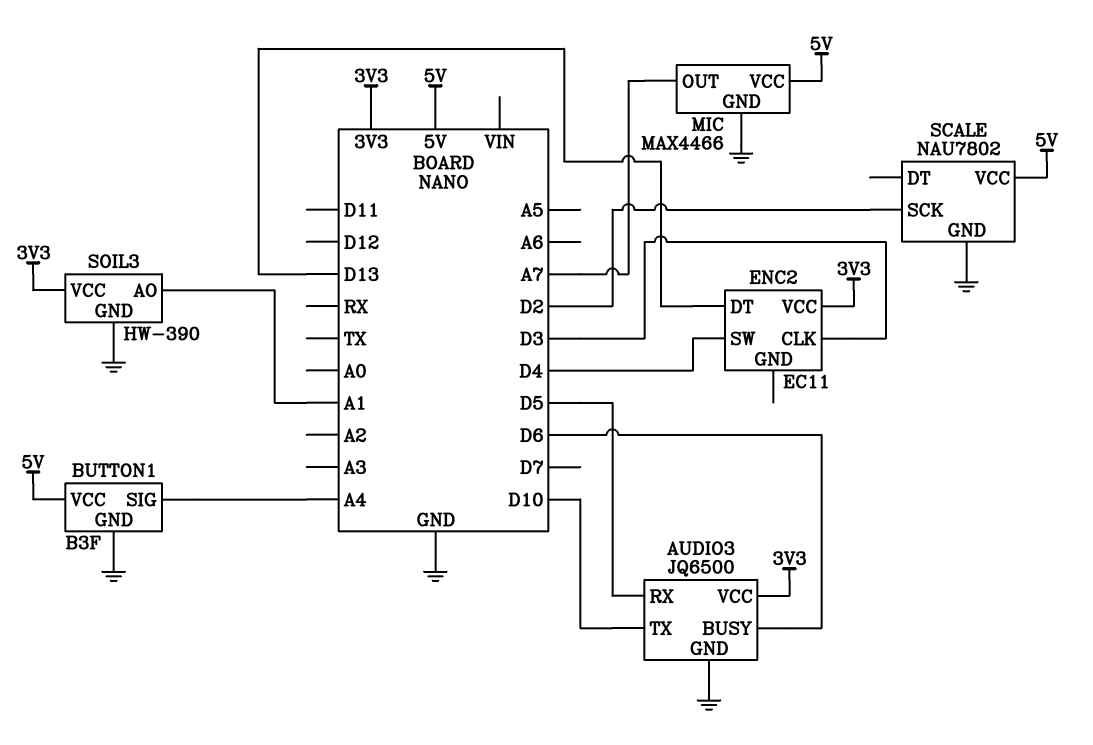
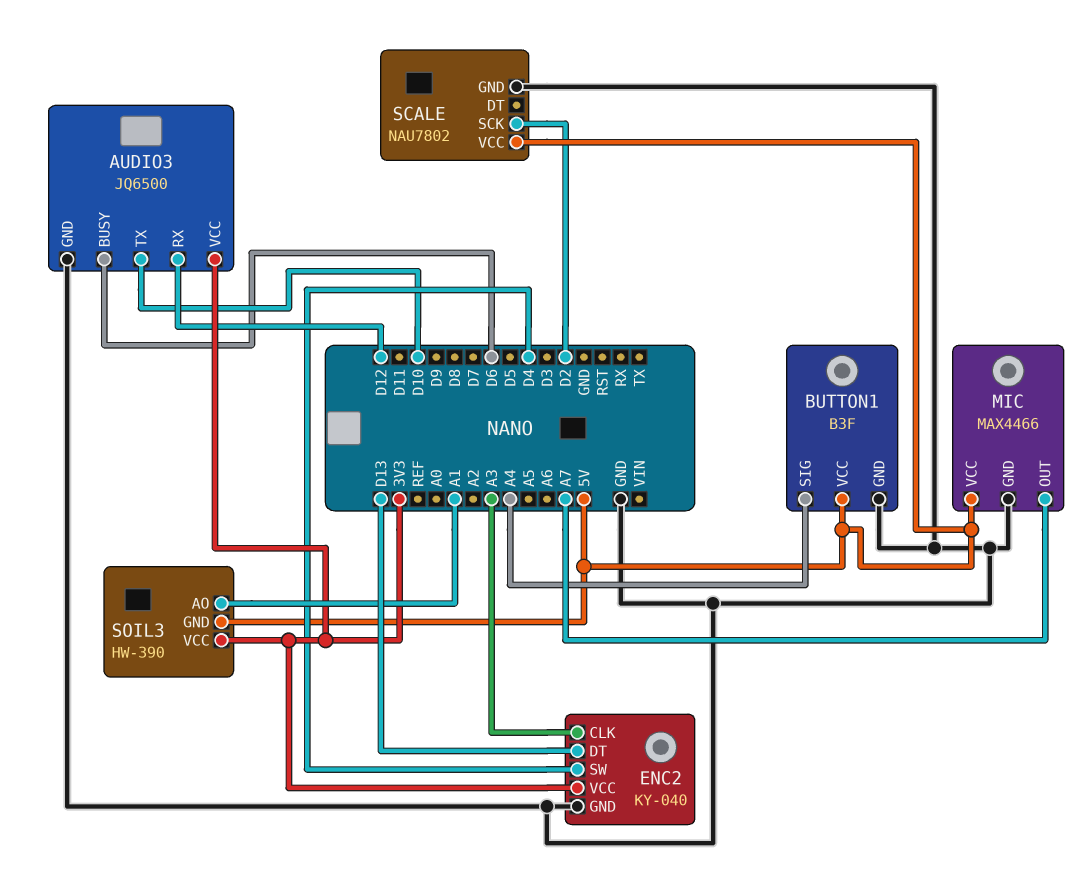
AUDIO3 pin RX: D5 -> D12
ENC2: EC11 -> KY-040
ENC2 pin CLK: D3 -> A3
ENC2 pin GND: none -> GND
SOIL3 pin GND: GND -> 5V

